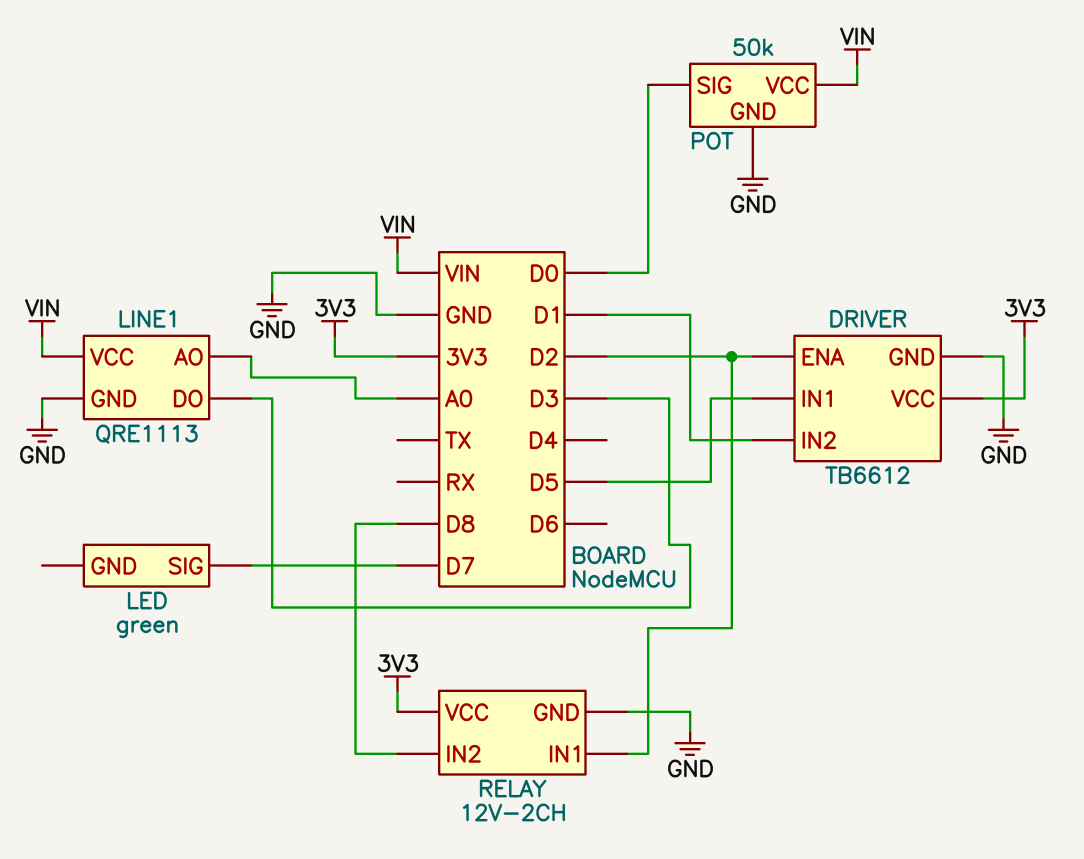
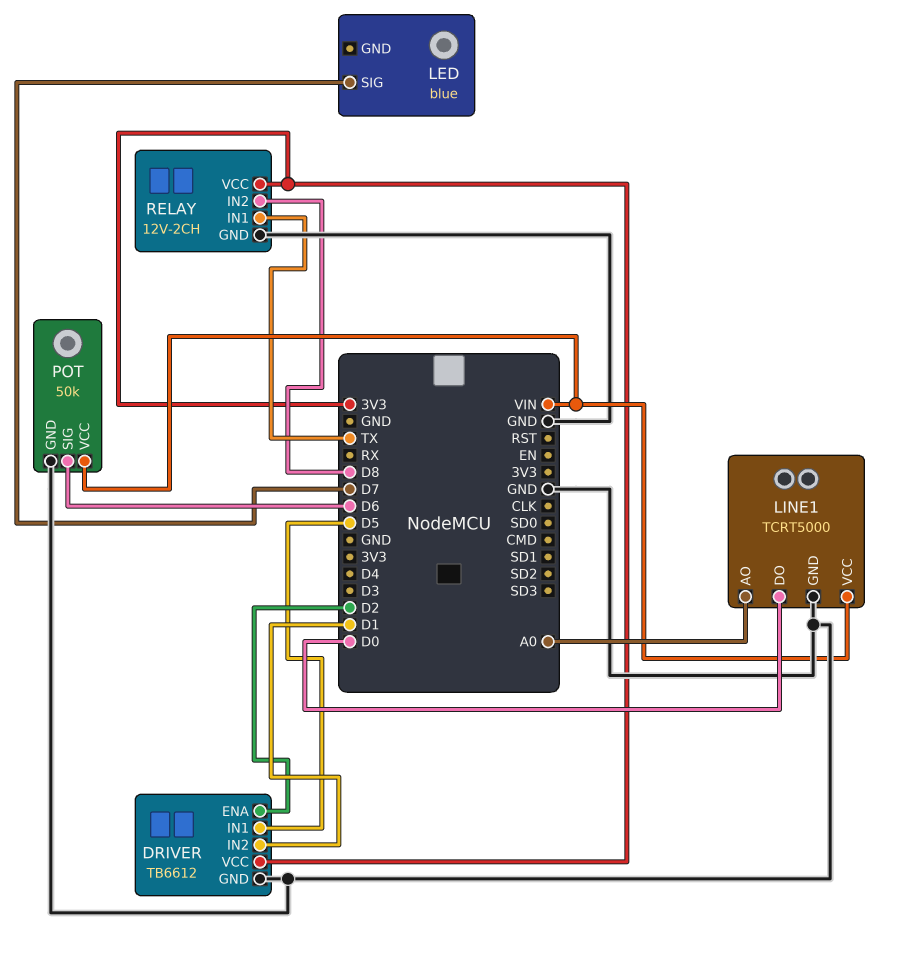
LED: green -> blue
LINE1: QRE1113 -> TCRT5000
LINE1 pin DO: D3 -> D0
POT pin SIG: D0 -> D6
RELAY pin IN1: D2 -> TX

